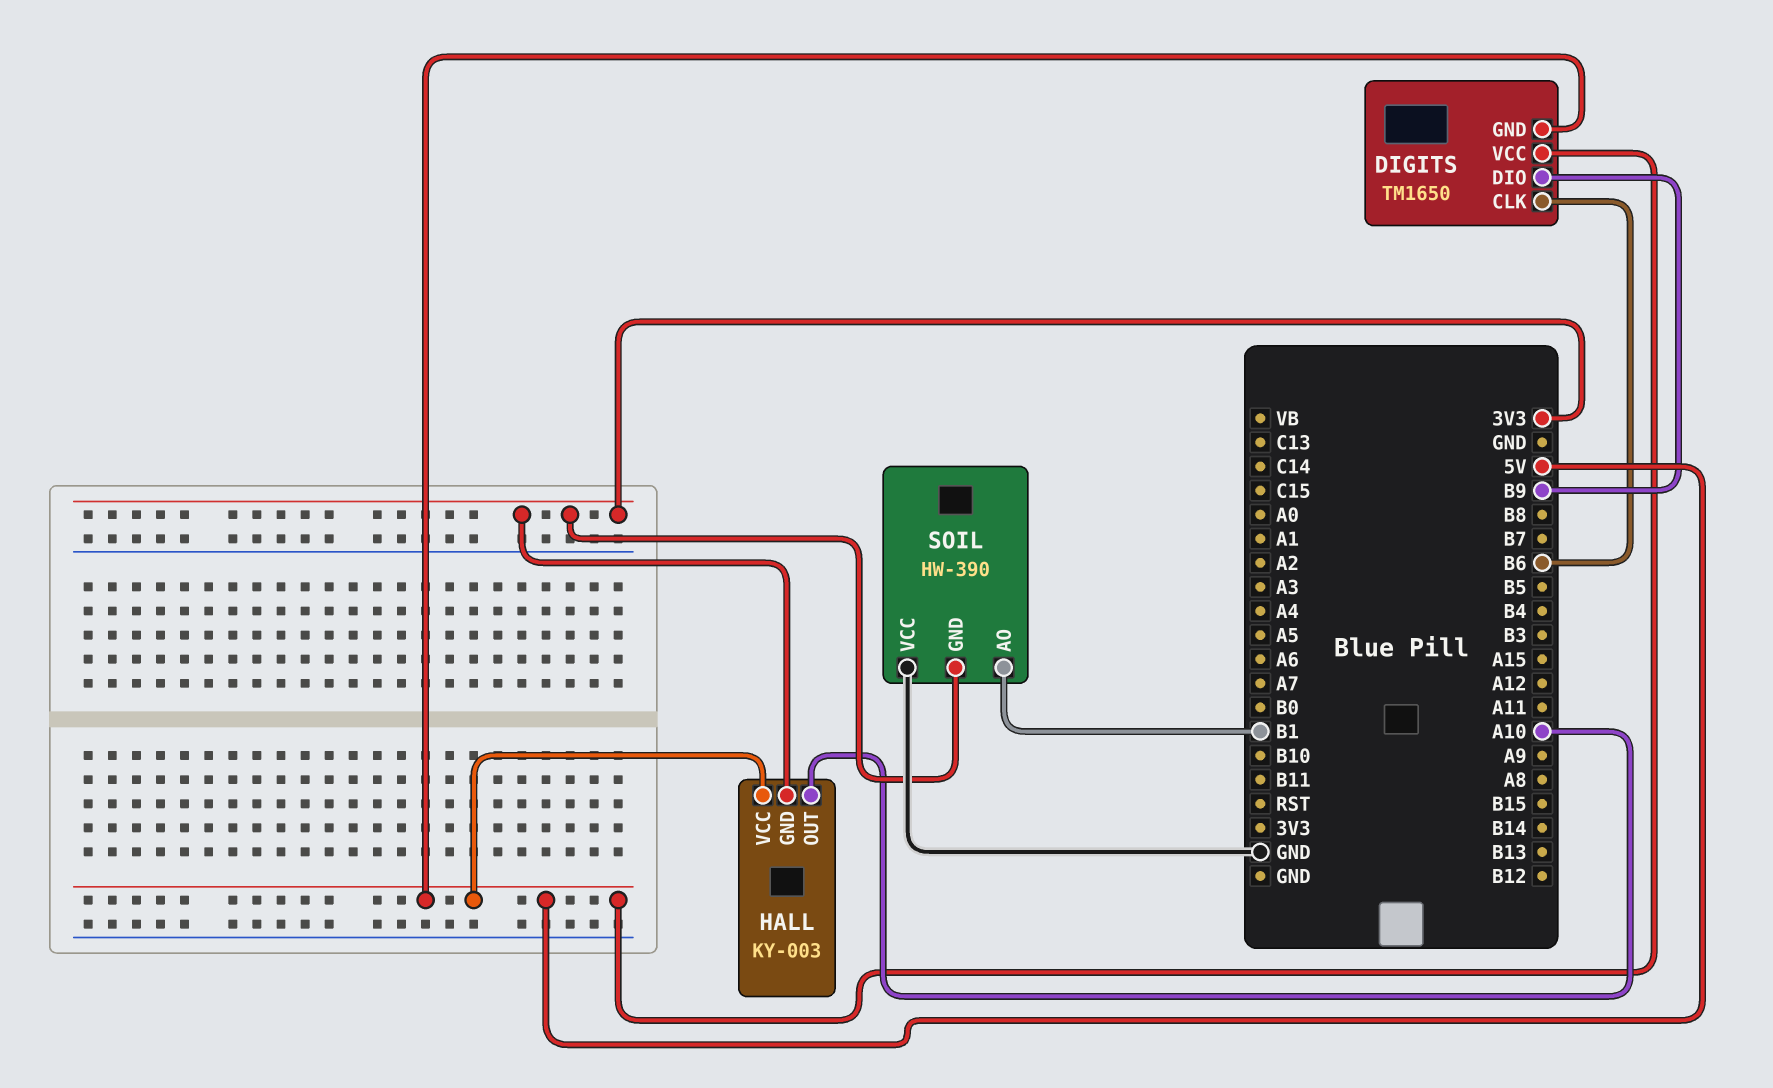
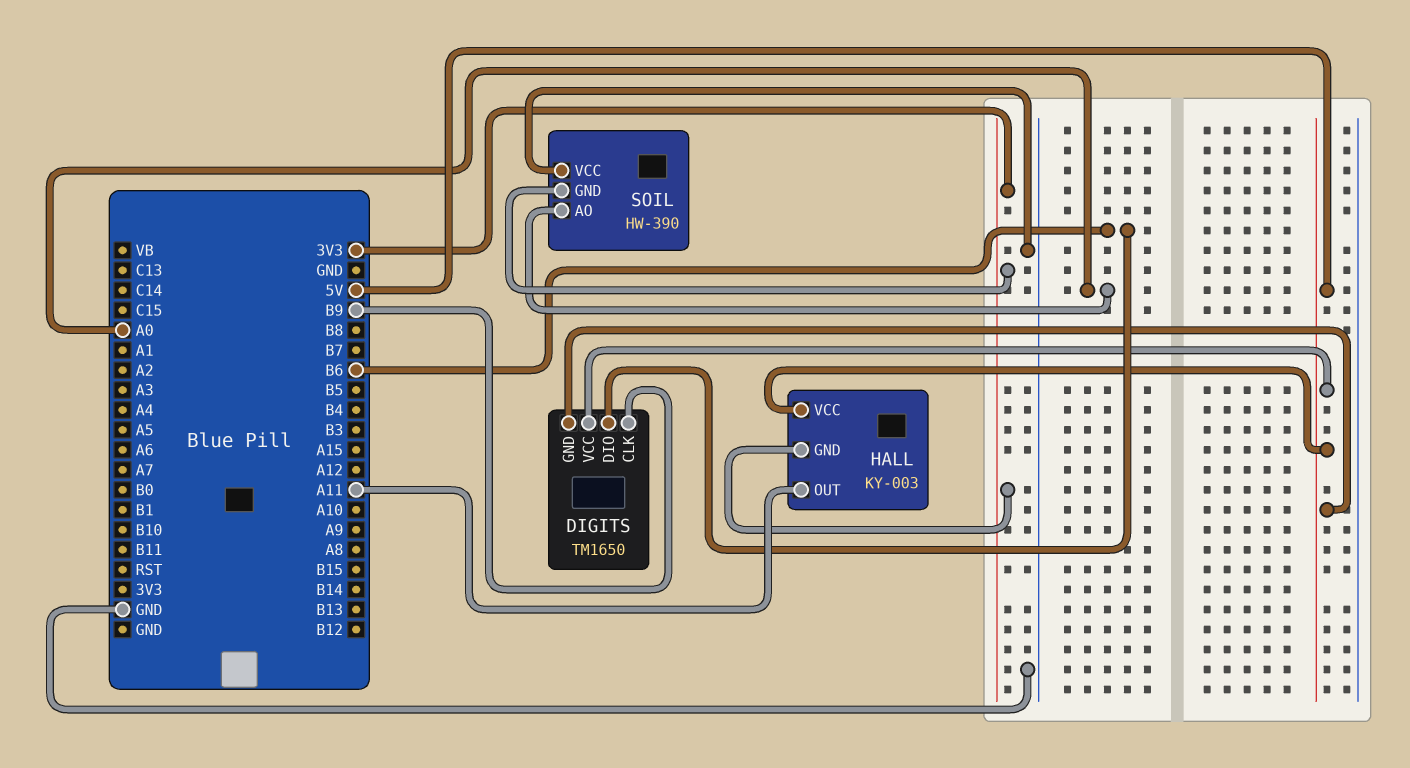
DIGITS pin CLK: B6 -> B9
DIGITS pin DIO: B9 -> B6
HALL pin OUT: A10 -> A11
SOIL pin AO: B1 -> A0

